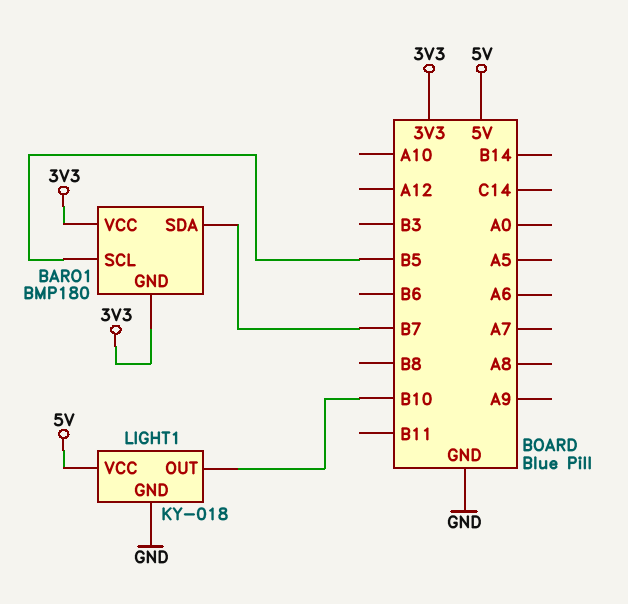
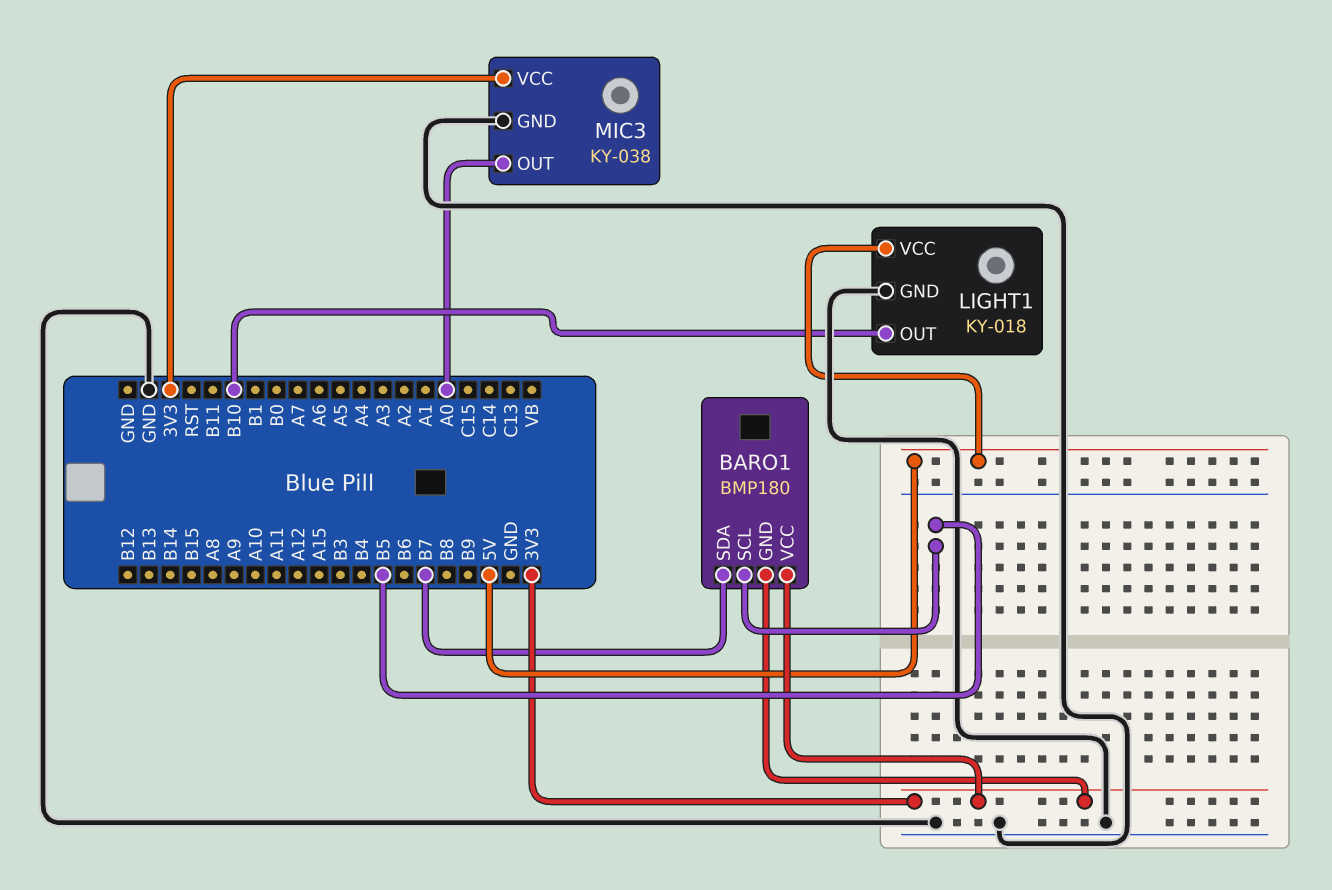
MIC3: none -> KY-038
MIC3 pin GND: none -> GND
MIC3 pin OUT: none -> A0
MIC3 pin VCC: none -> 3V3

